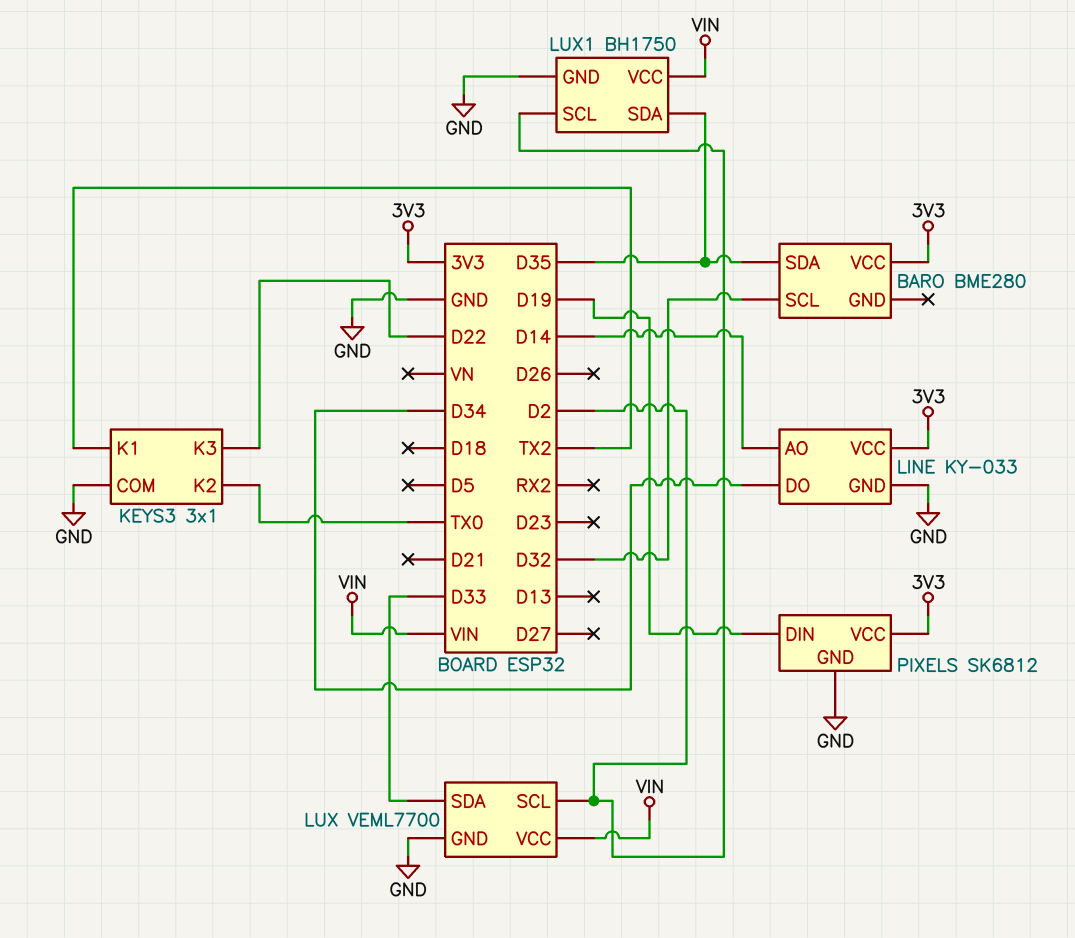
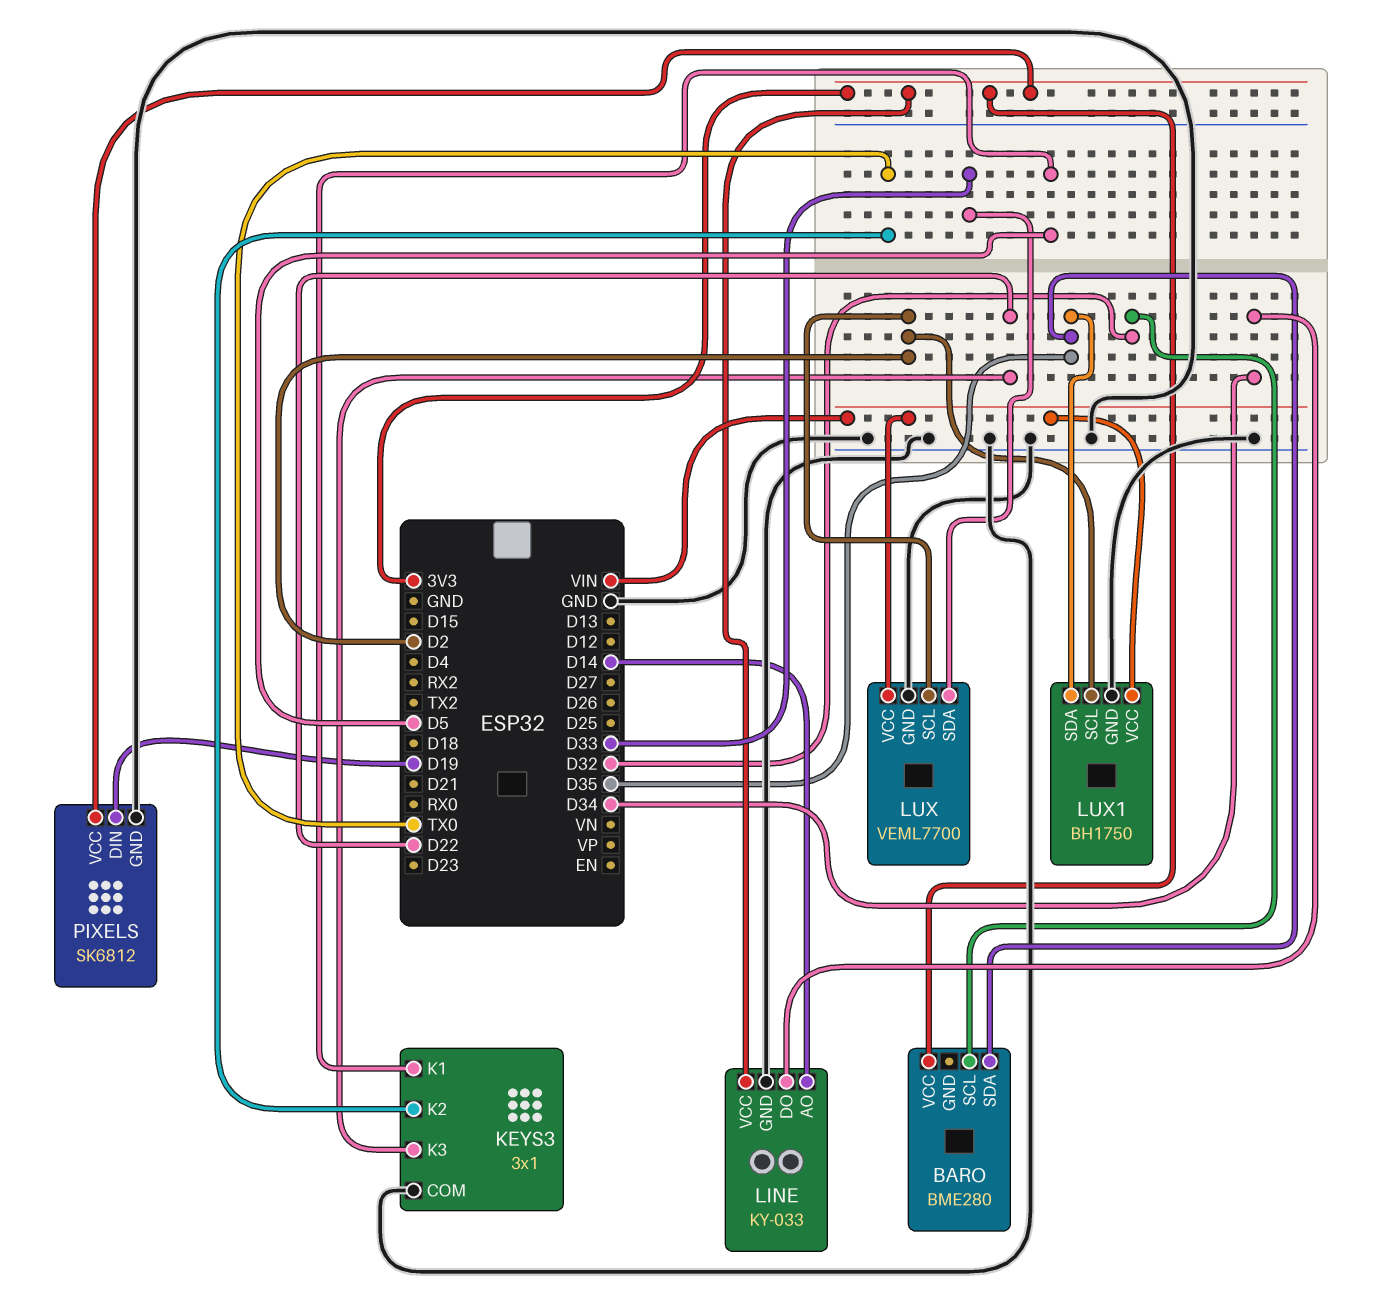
KEYS3 pin K1: TX2 -> D5

